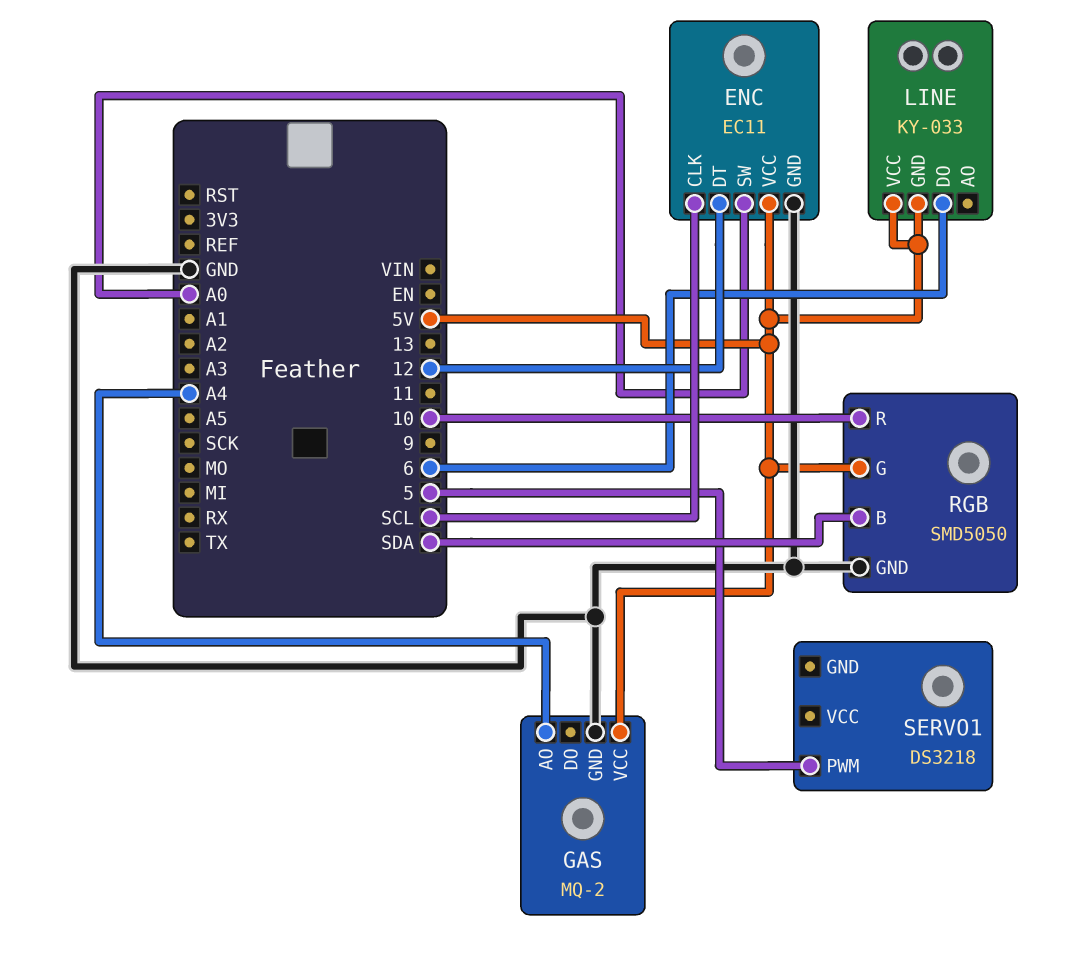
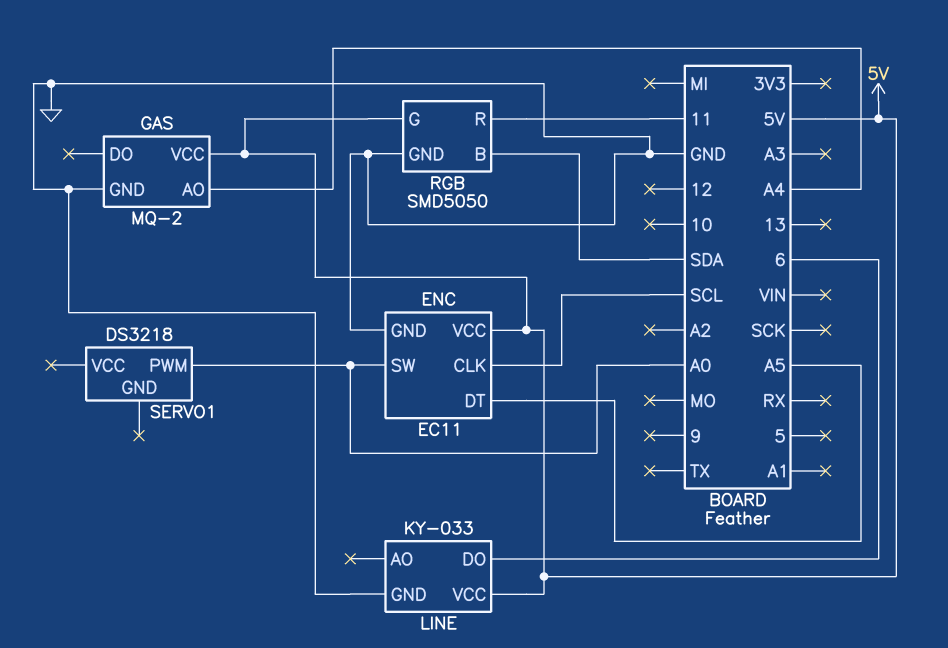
ENC pin DT: 12 -> A5
LINE pin GND: 5V -> GND
RGB pin R: 10 -> 11
SERVO1 pin PWM: 5 -> A0

